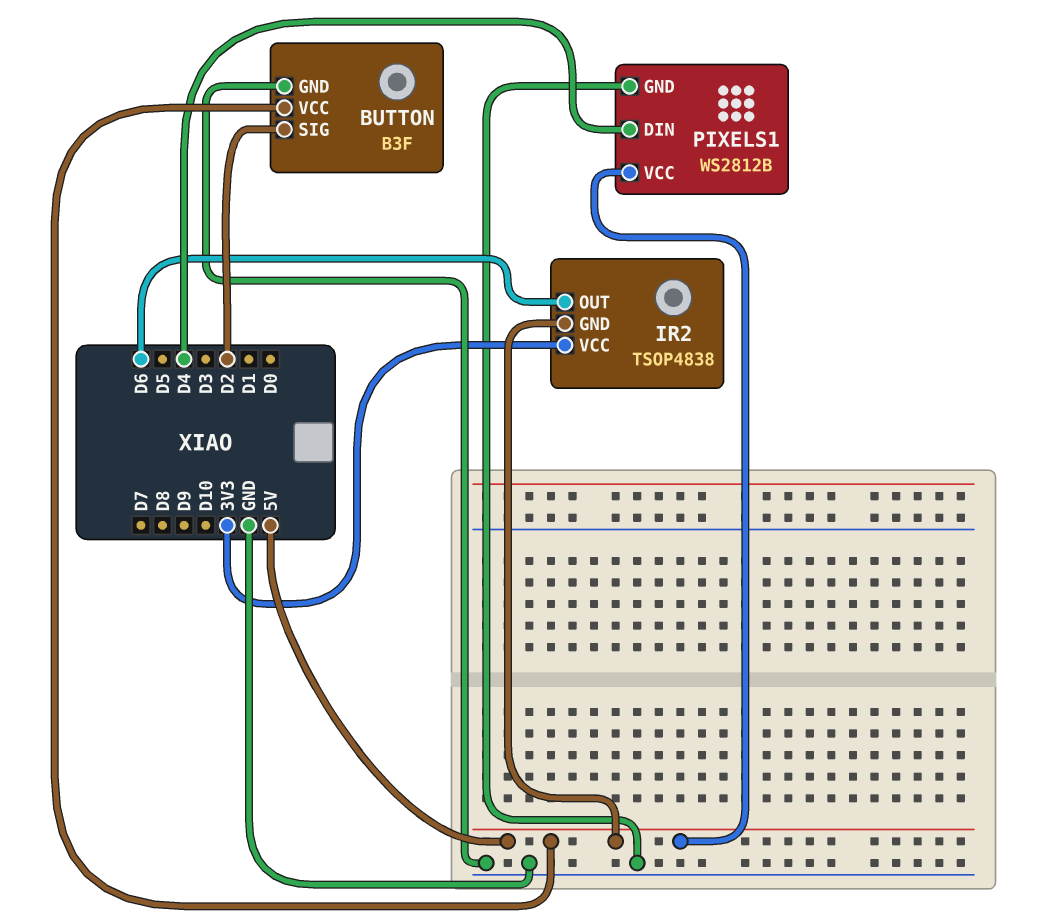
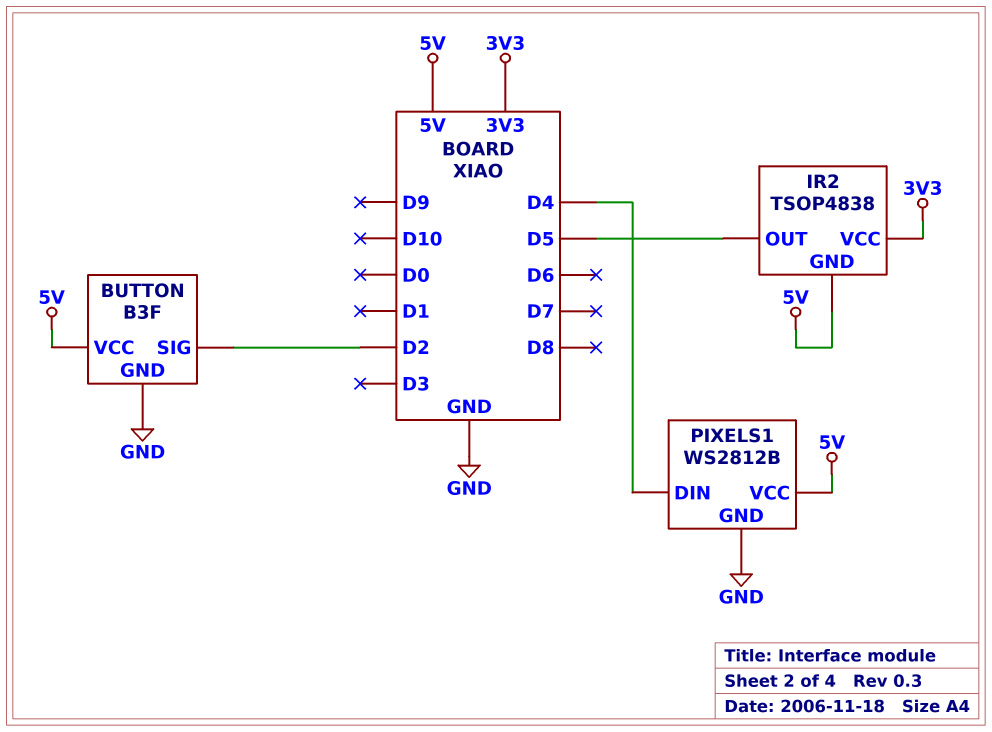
IR2 pin OUT: D6 -> D5

